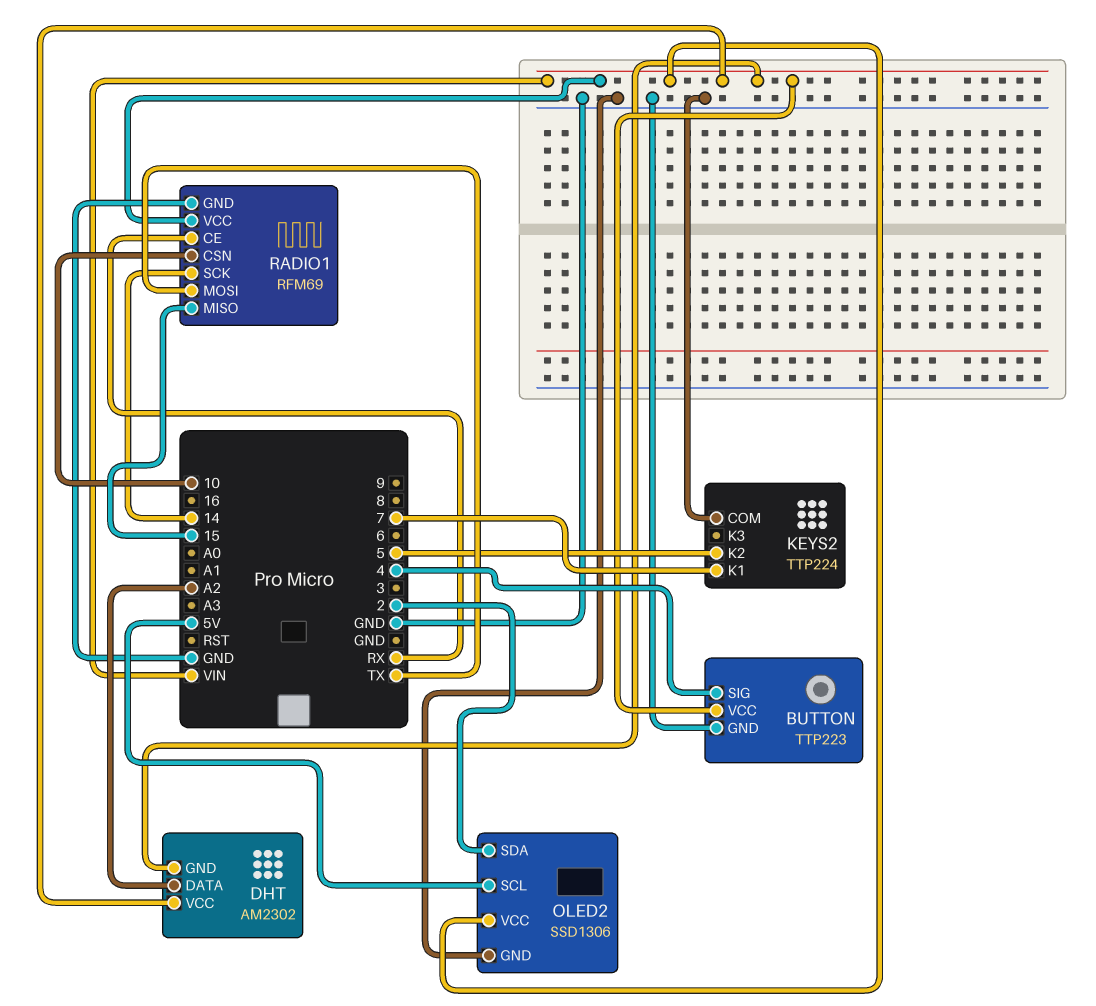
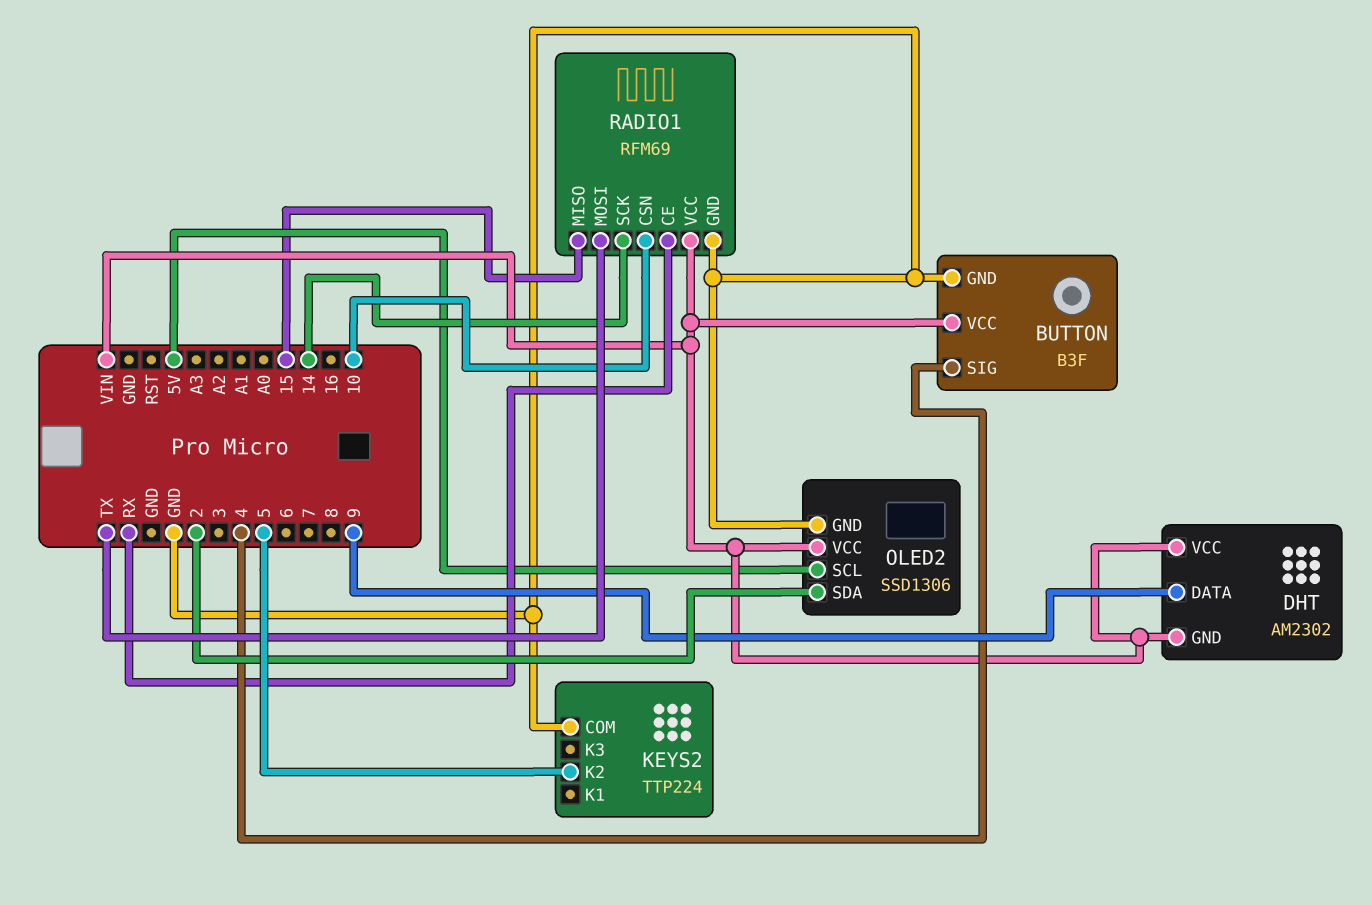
BUTTON: TTP223 -> B3F
DHT pin DATA: A2 -> 9
KEYS2 pin K1: 7 -> none

